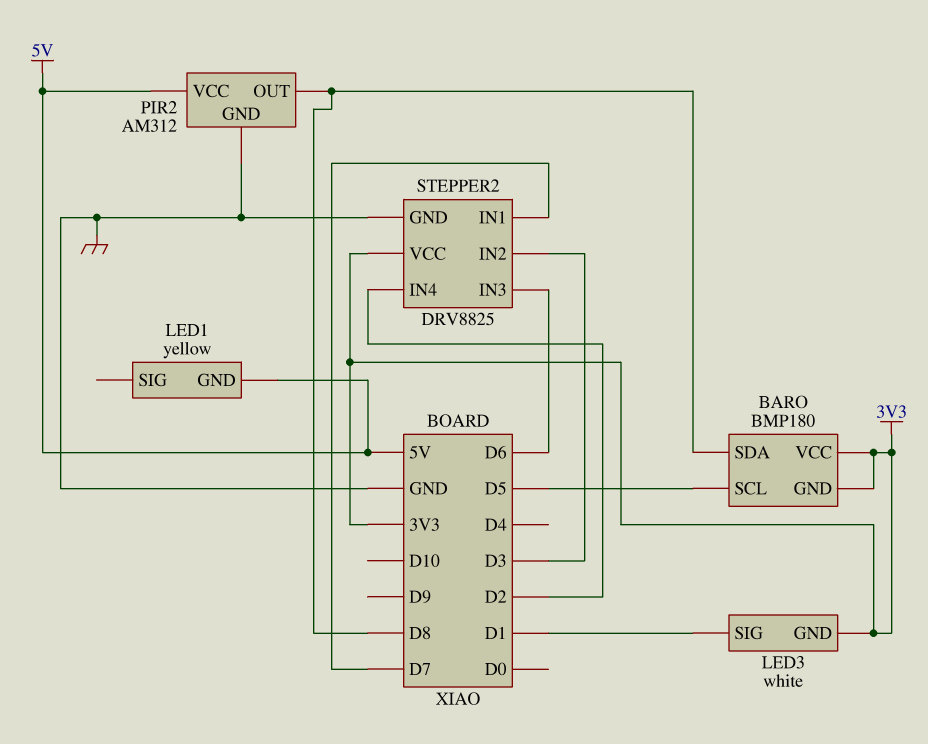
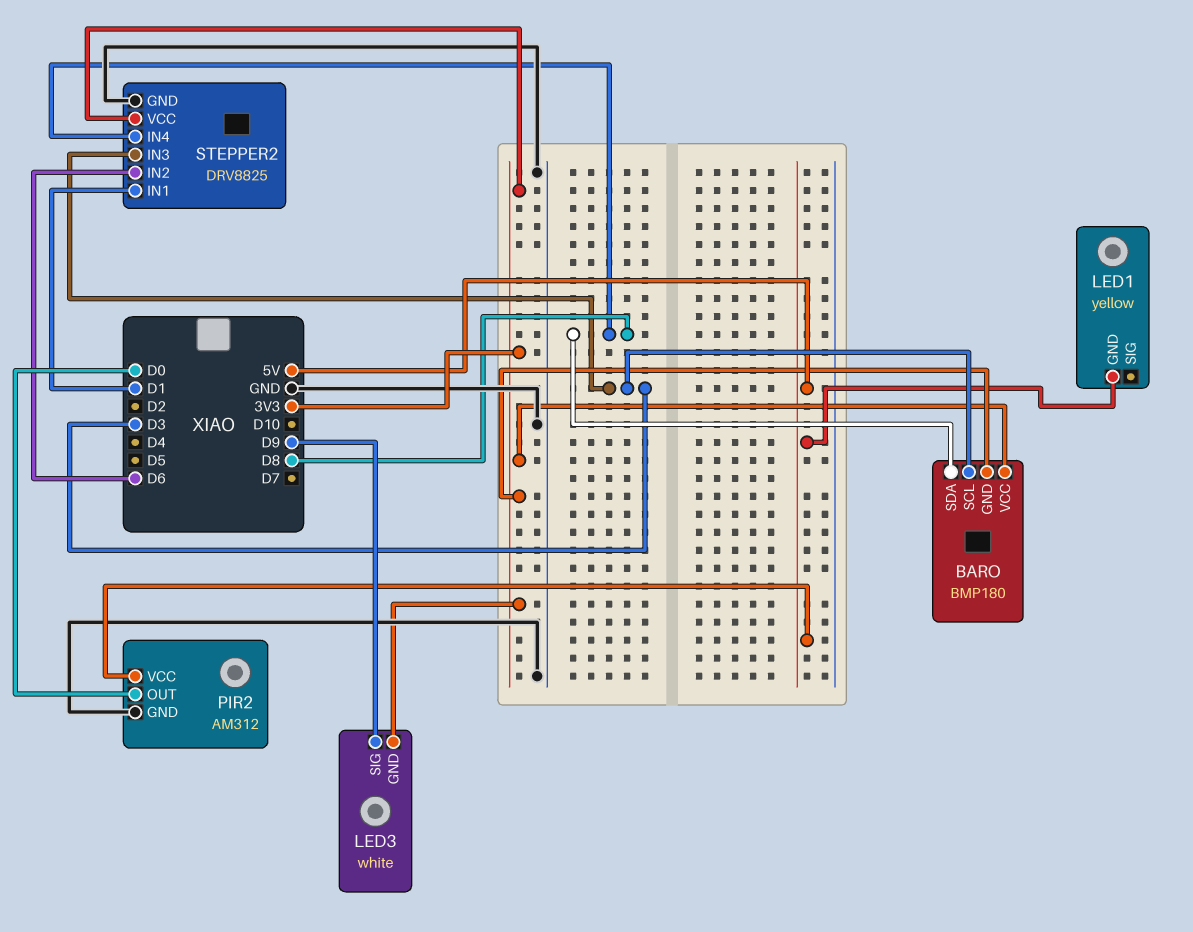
BARO pin SCL: D5 -> D3
LED3 pin SIG: D1 -> D9
PIR2 pin OUT: D8 -> D0
STEPPER2 pin IN1: D7 -> D1
STEPPER2 pin IN2: D3 -> D6
STEPPER2 pin IN3: D6 -> D3
STEPPER2 pin IN4: D2 -> D8

